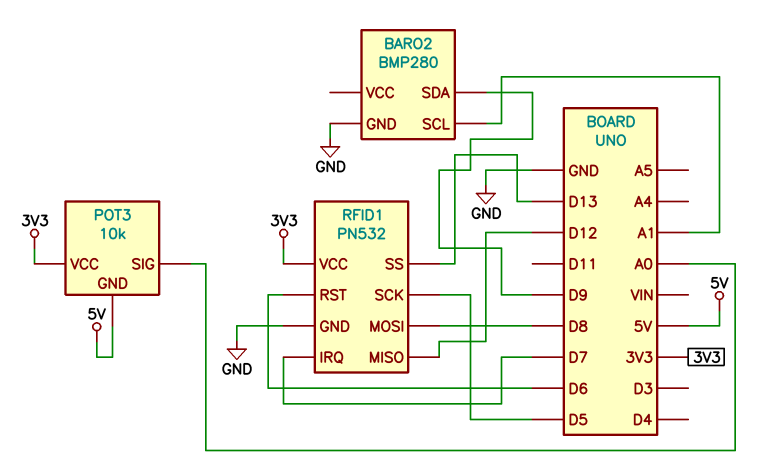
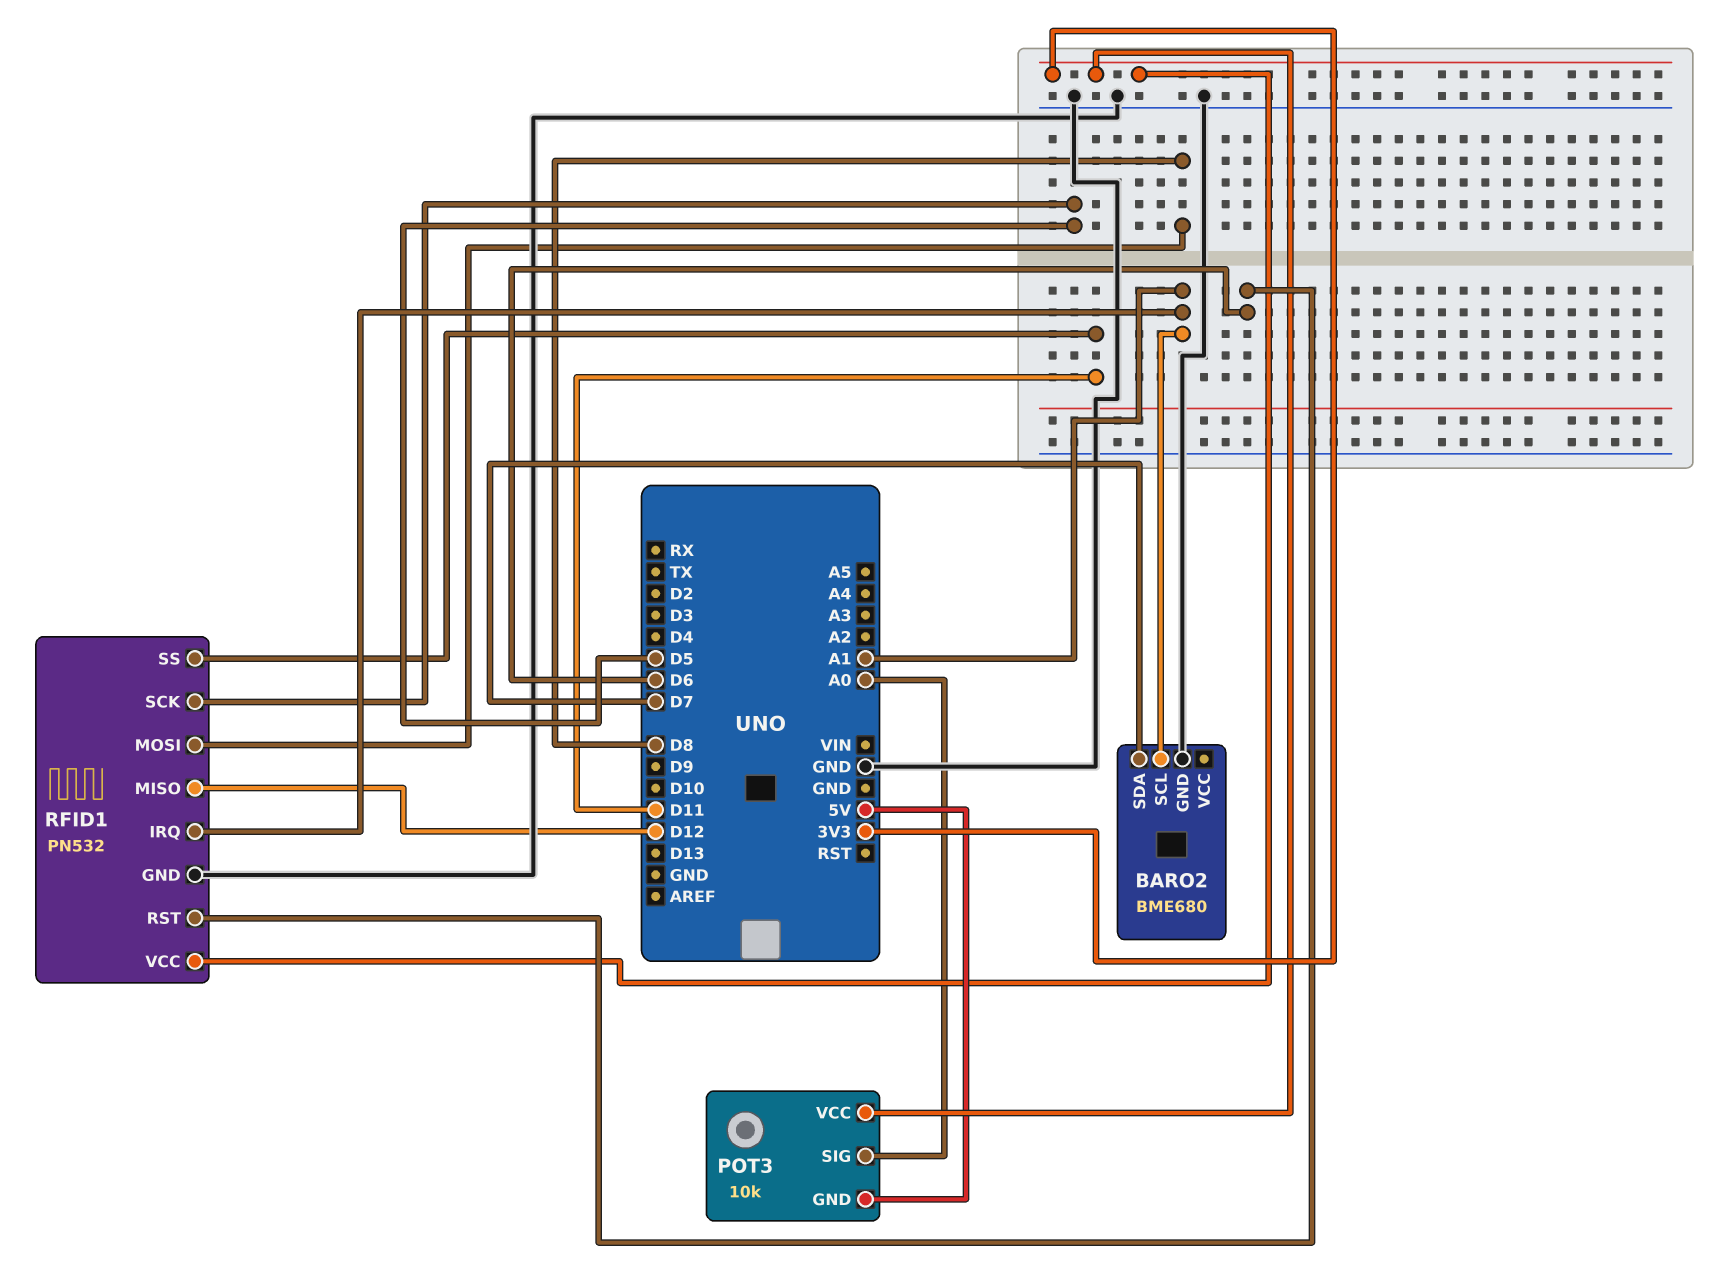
BARO2: BMP280 -> BME680
BARO2 pin SDA: D9 -> D7
RFID1 pin IRQ: D7 -> A1
RFID1 pin SS: D13 -> D11

